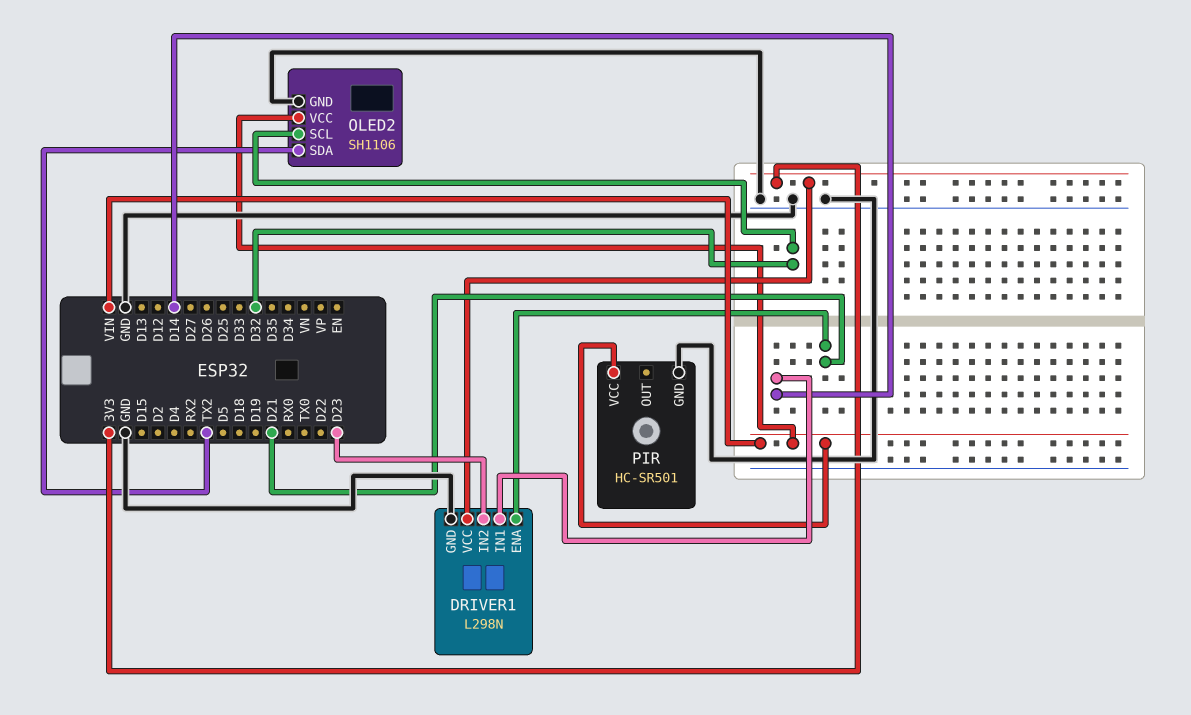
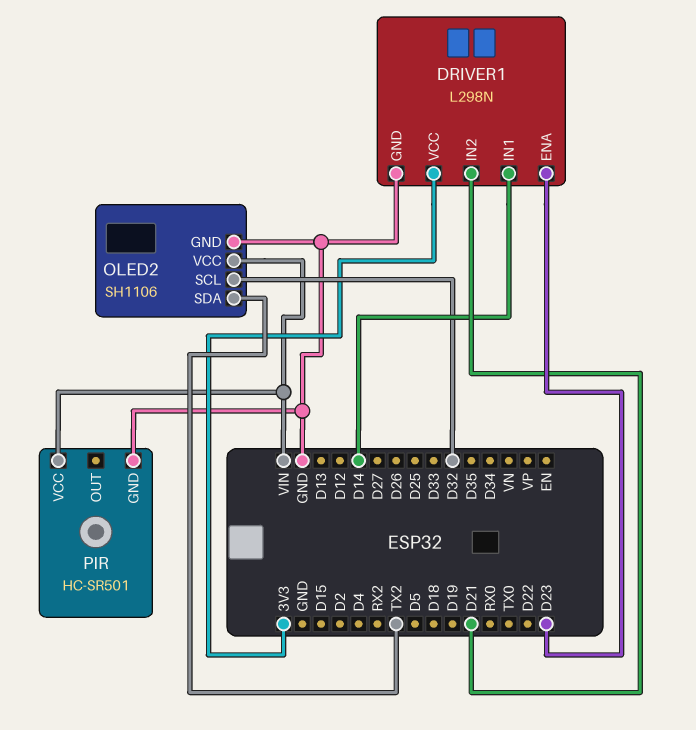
DRIVER1 pin ENA: D21 -> D23
DRIVER1 pin IN2: D23 -> D21

